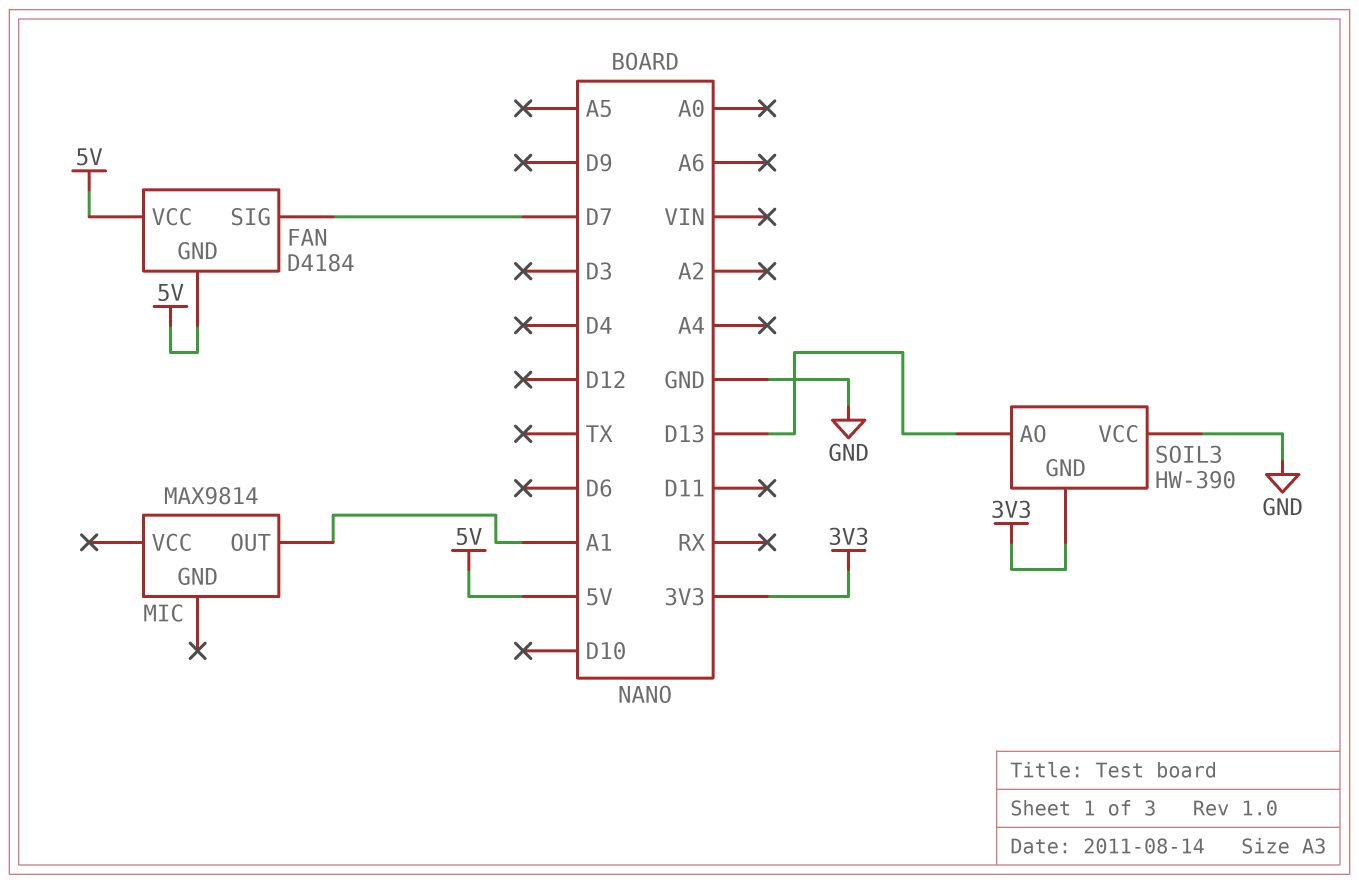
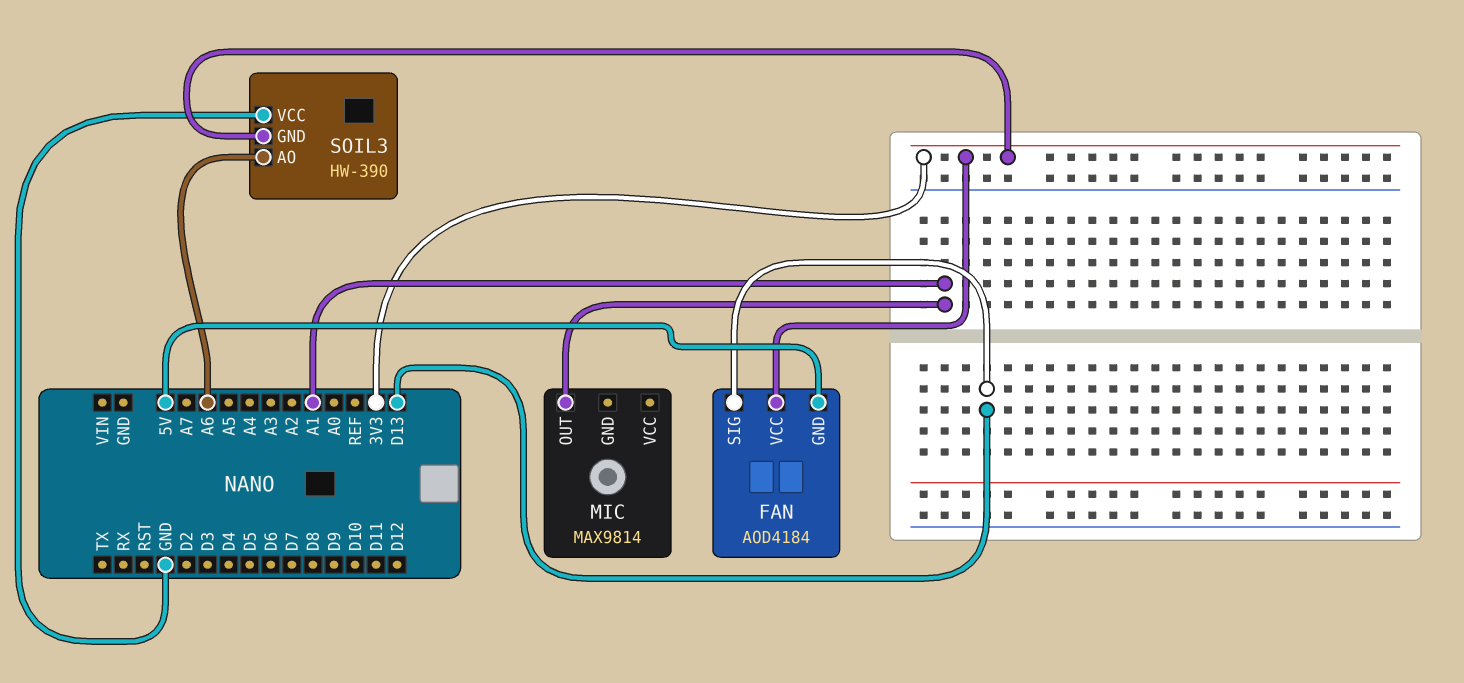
FAN: D4184 -> AOD4184
FAN pin SIG: D7 -> D13
FAN pin VCC: 5V -> 3V3
SOIL3 pin AO: D13 -> A6

